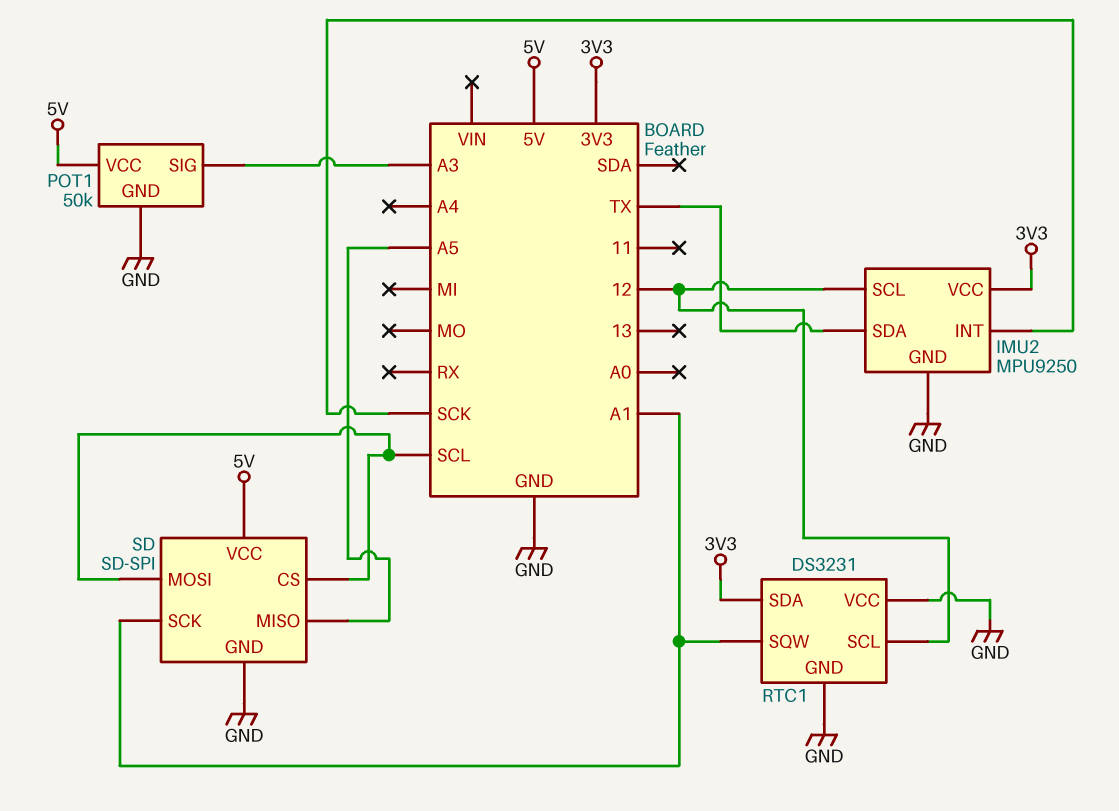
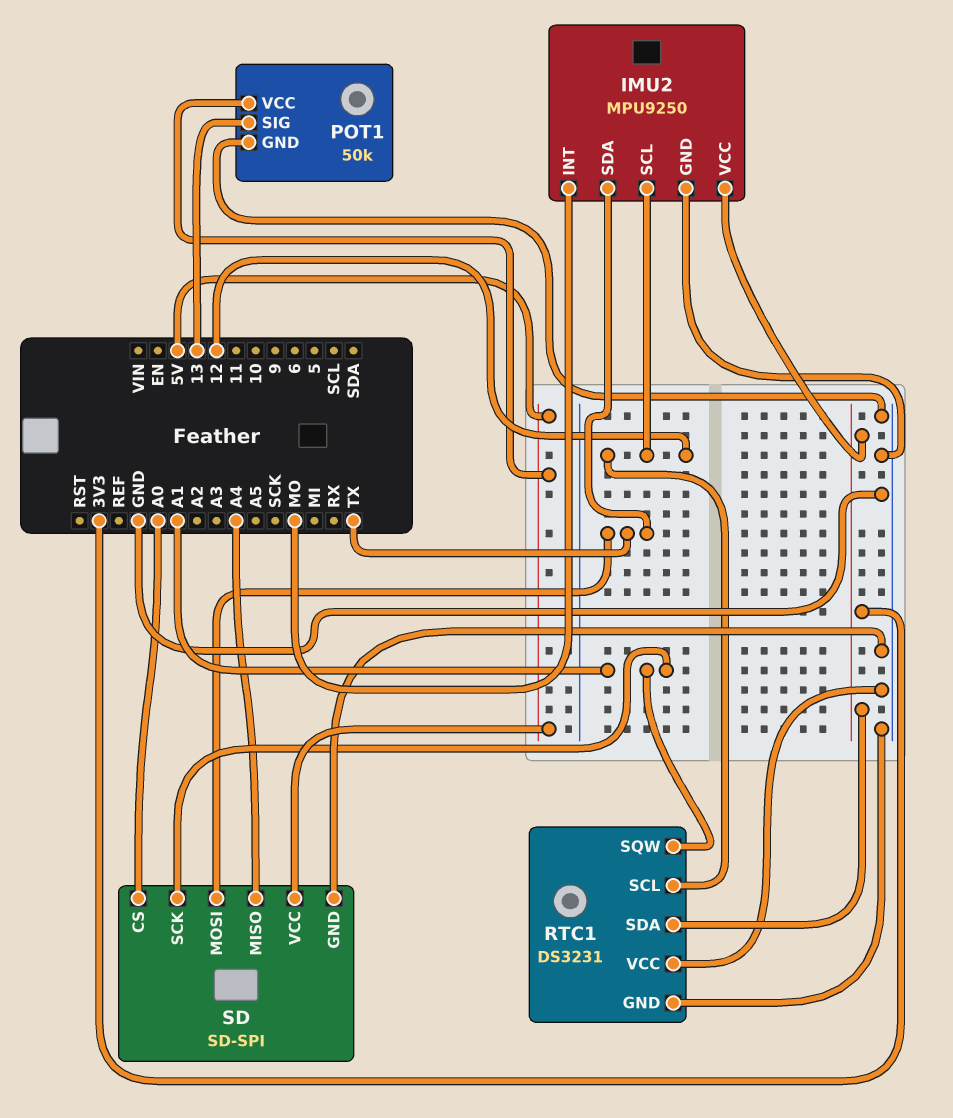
IMU2 pin INT: SCK -> MO
POT1 pin SIG: A3 -> 13
SD pin CS: SCL -> A0
SD pin MISO: A5 -> A4
SD pin MOSI: SCL -> TX

